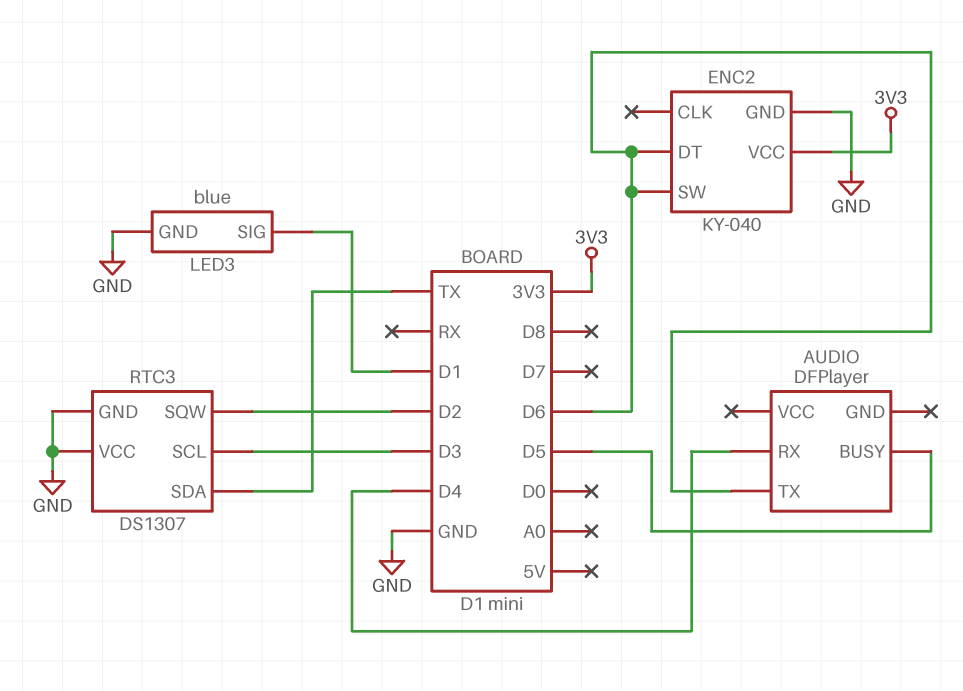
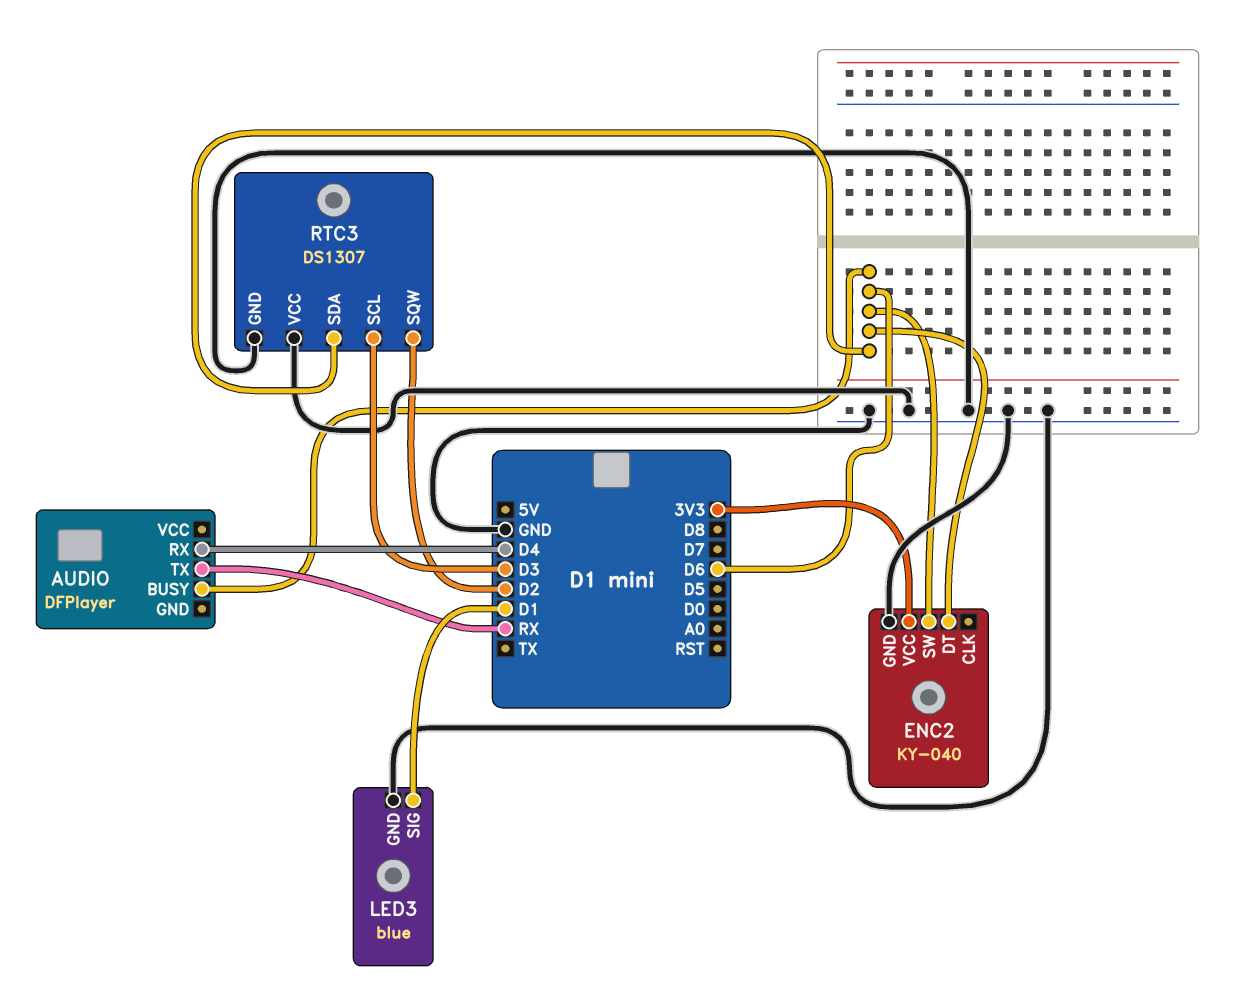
AUDIO pin BUSY: D5 -> D6
AUDIO pin TX: D6 -> RX
RTC3 pin SDA: TX -> D6

